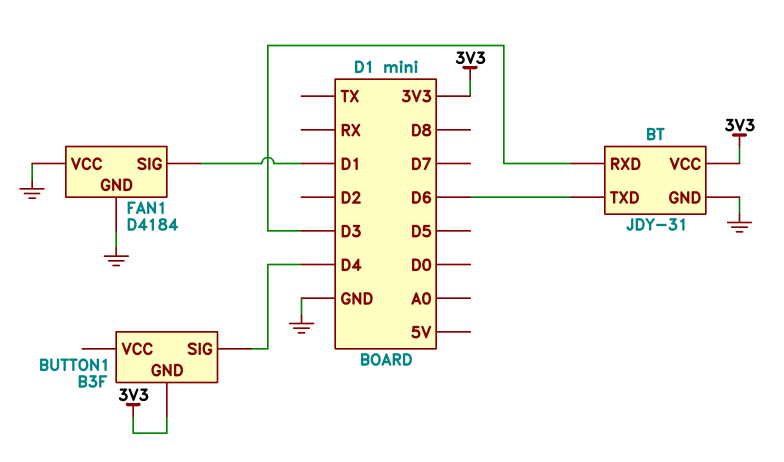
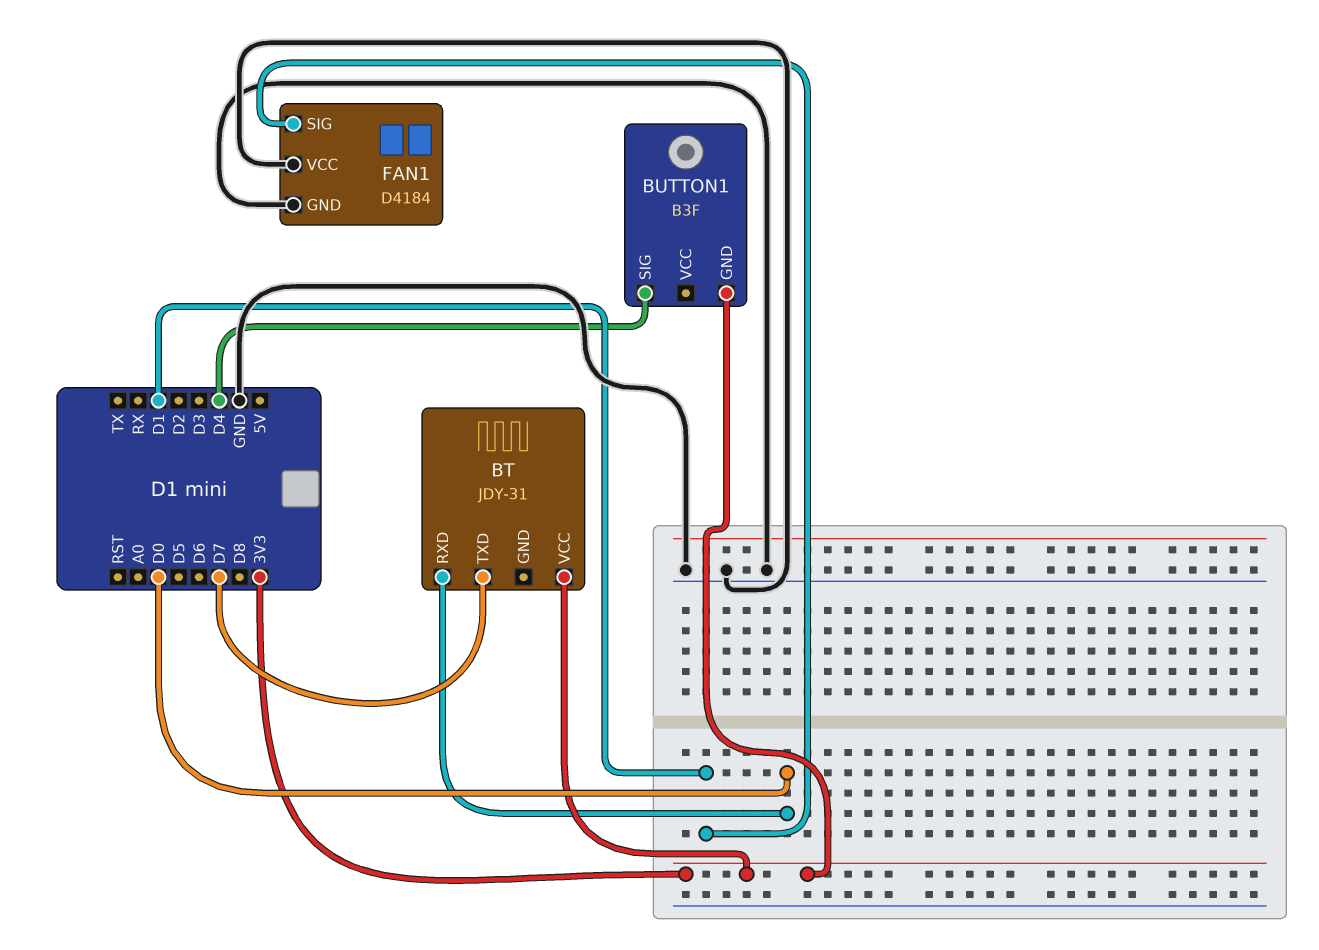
BT pin GND: GND -> none
BT pin RXD: D3 -> D0
BT pin TXD: D6 -> D7

